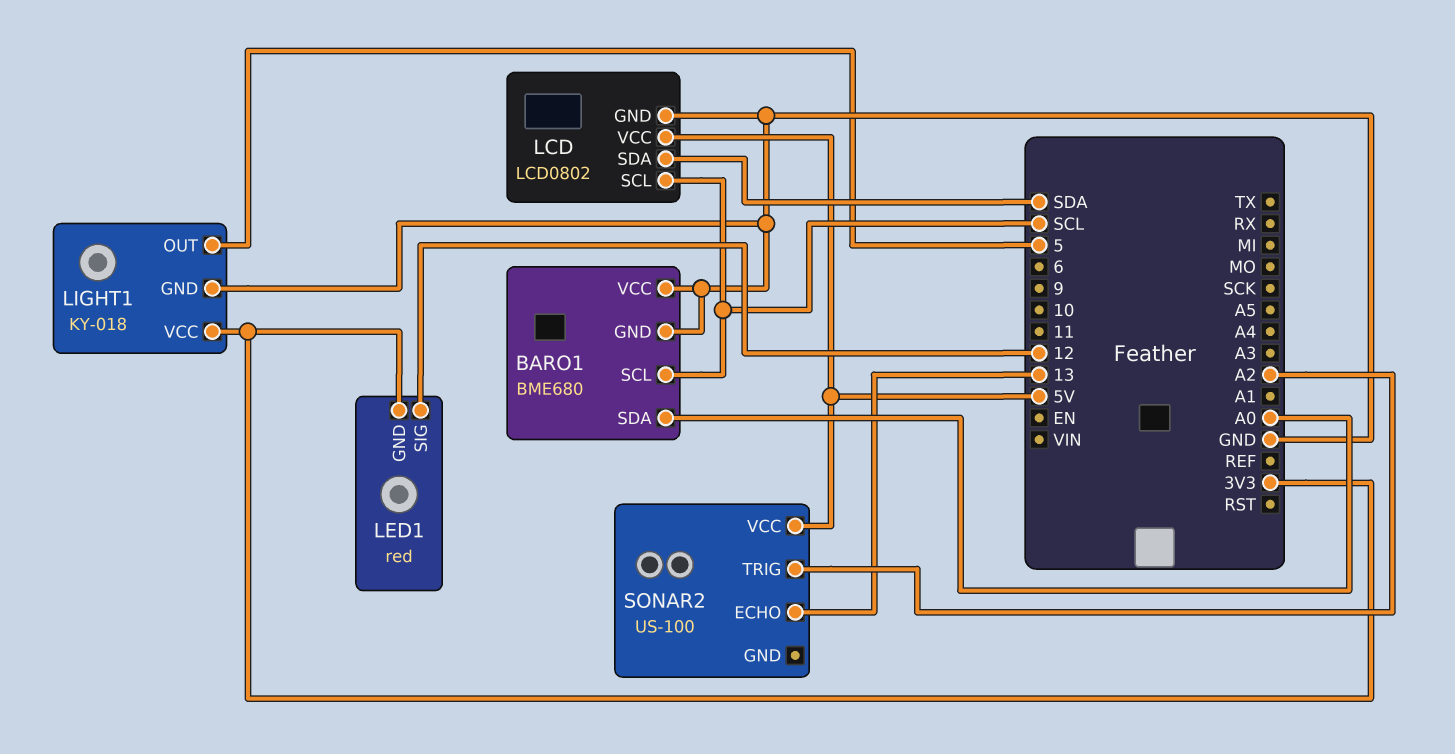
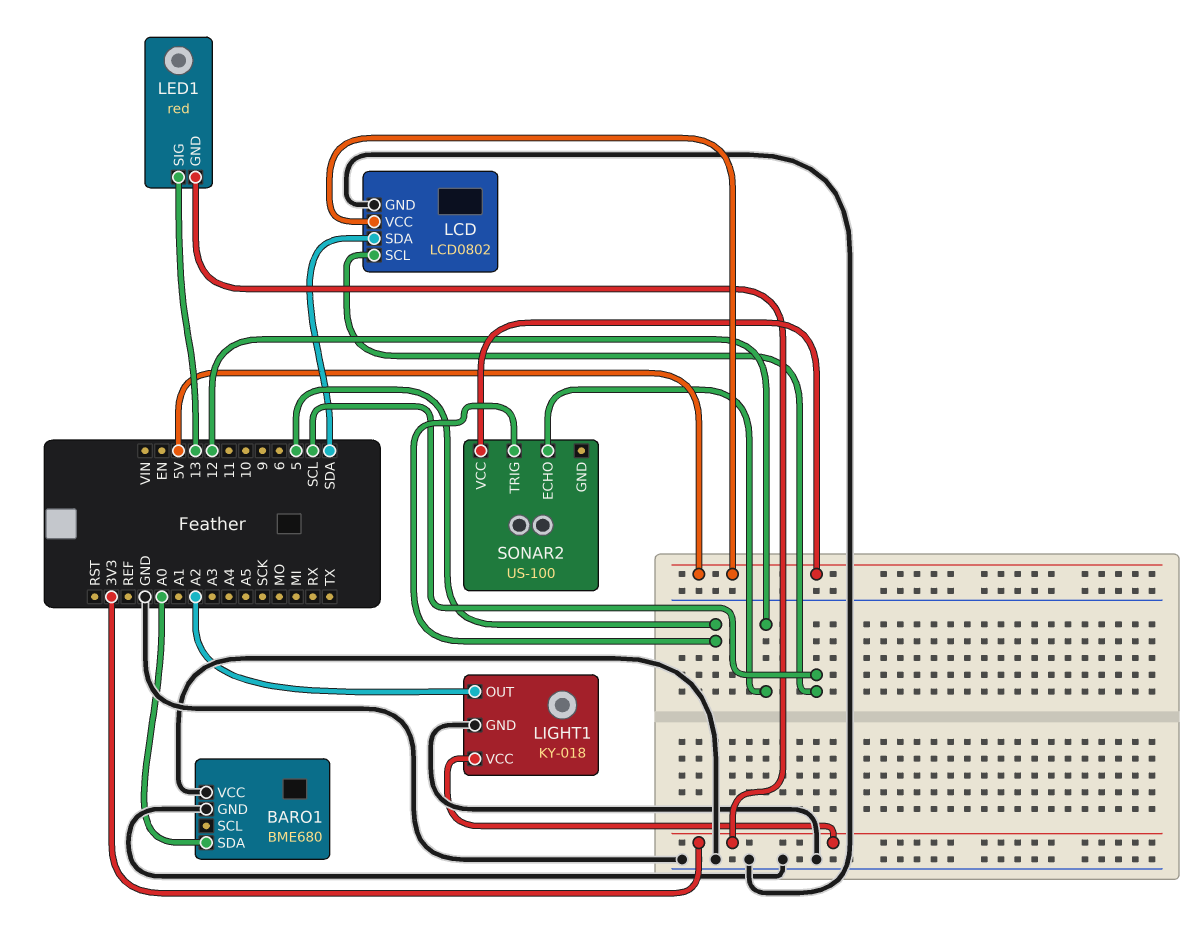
BARO1 pin SCL: SCL -> none
LED1 pin SIG: 12 -> 13
LIGHT1 pin OUT: 5 -> A2
SONAR2 pin ECHO: 13 -> 12
SONAR2 pin TRIG: A2 -> 5

